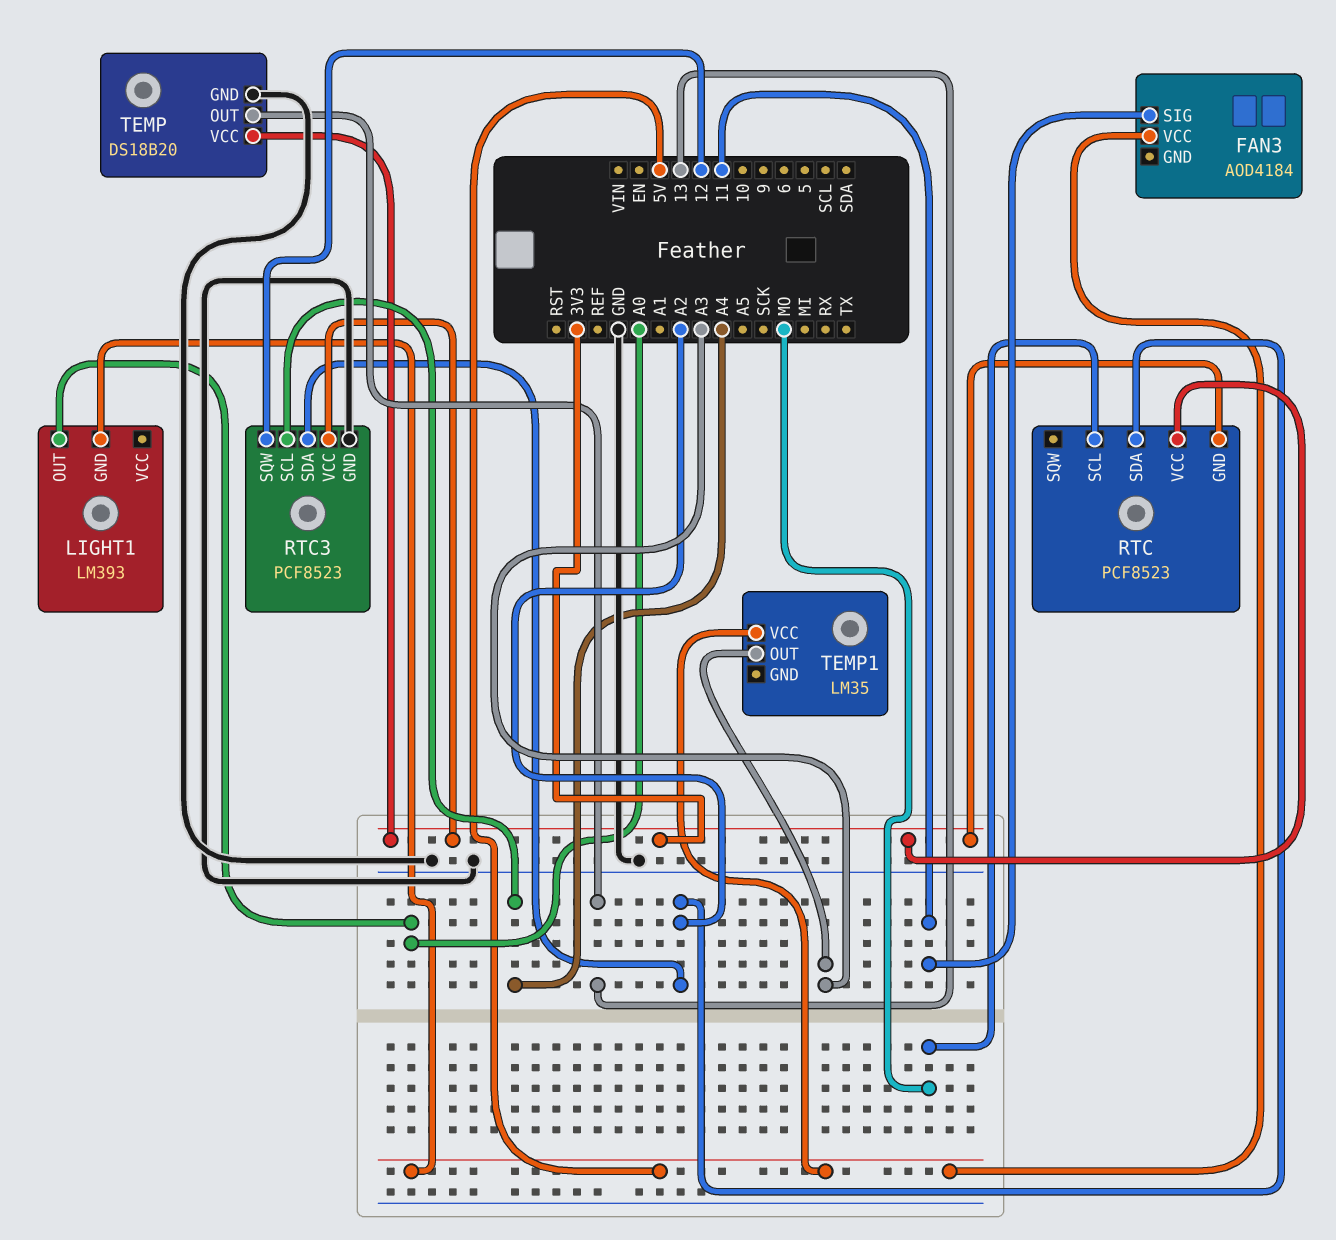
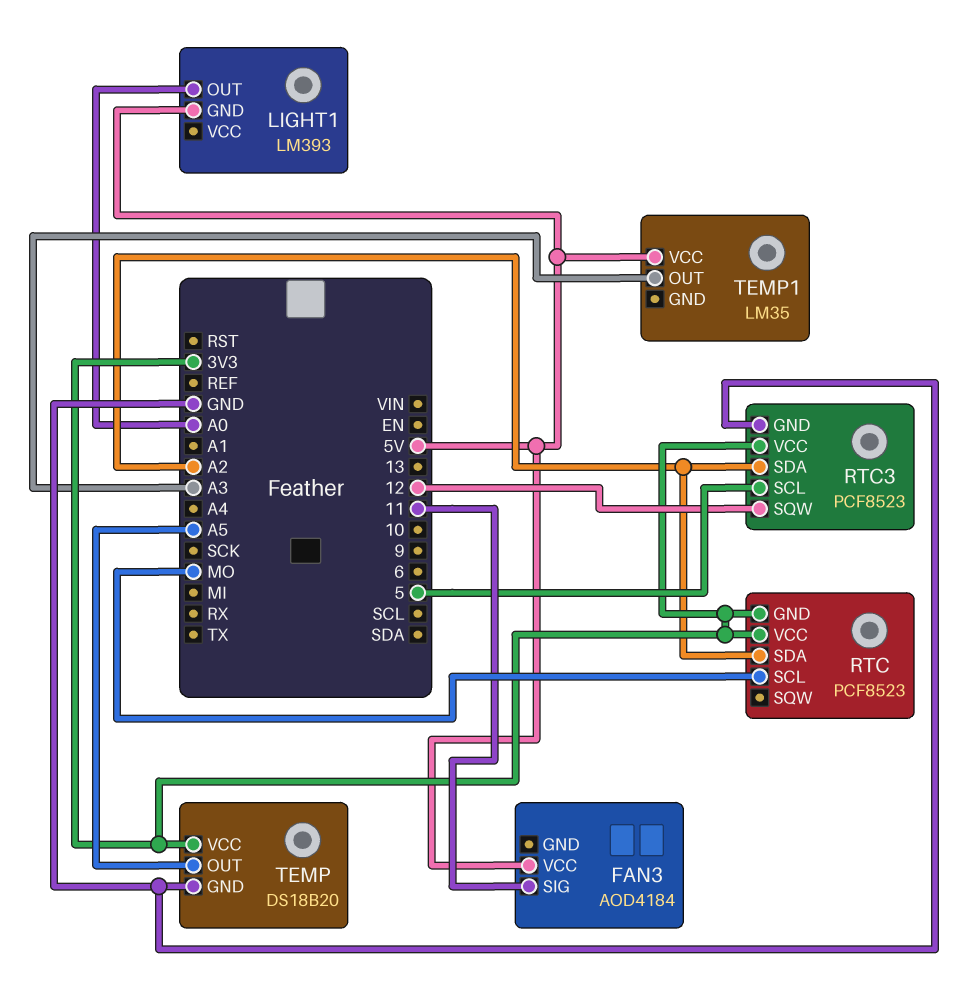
RTC3 pin SCL: A4 -> 5
TEMP pin OUT: 13 -> A5

